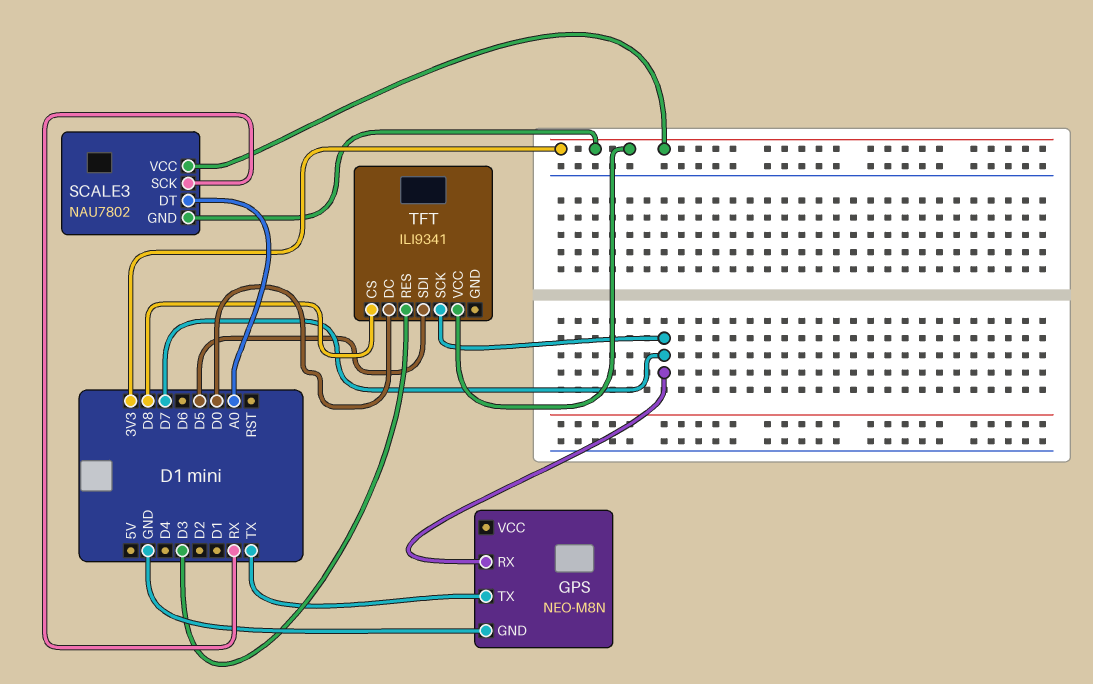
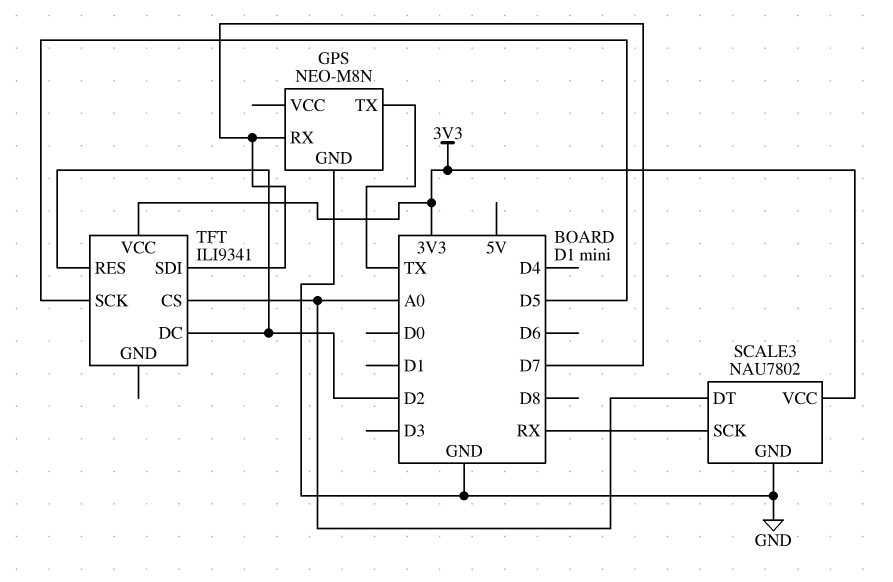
SCALE3 pin GND: 3V3 -> GND
TFT pin CS: D8 -> A0
TFT pin DC: D0 -> D2
TFT pin RES: D3 -> D2
TFT pin SCK: D7 -> D5
TFT pin SDI: D5 -> D7

